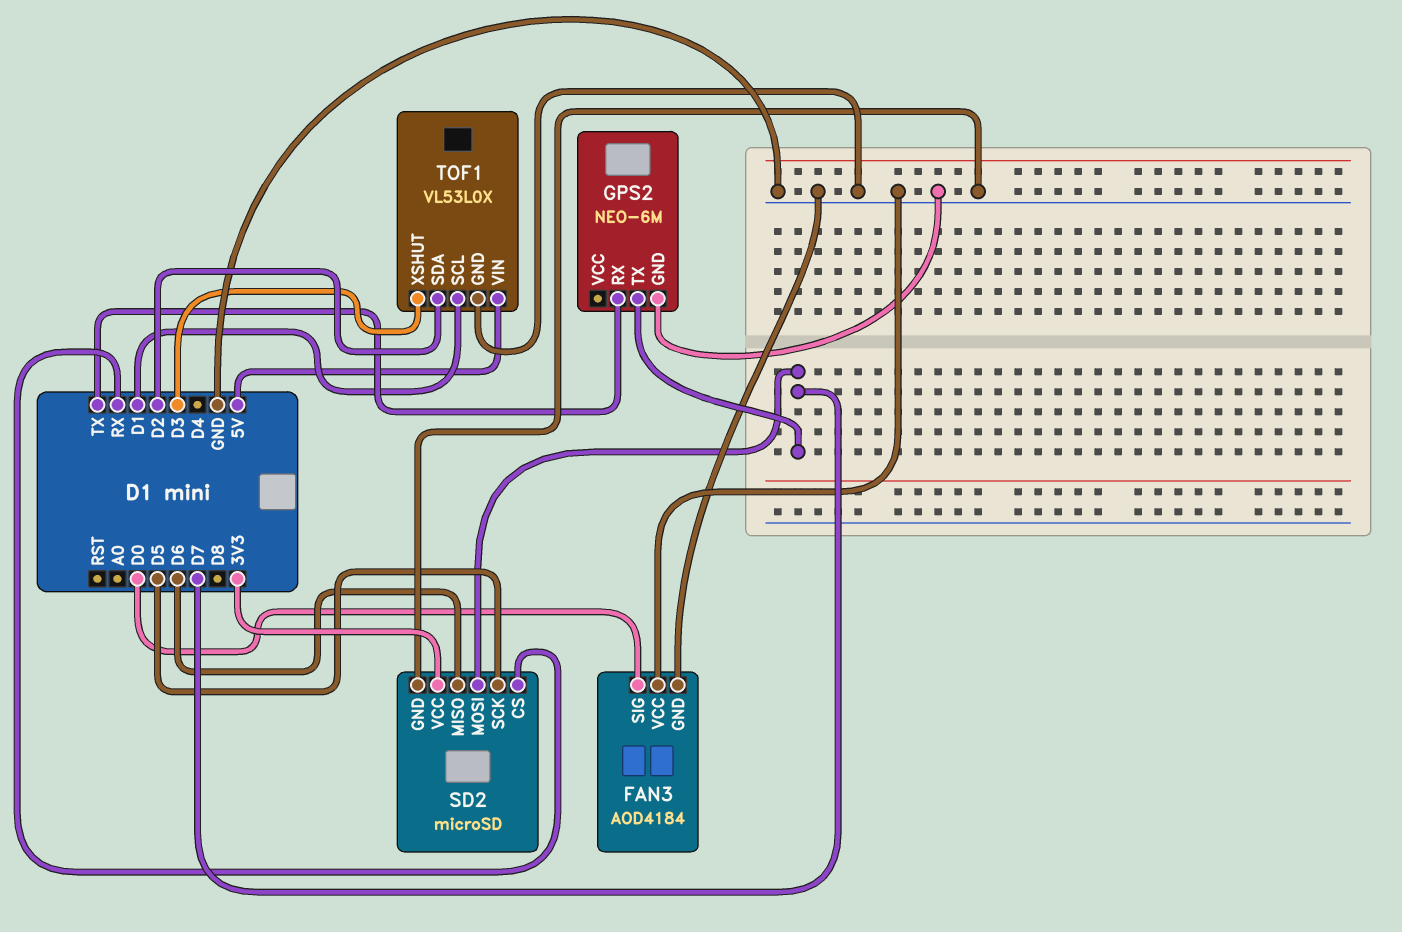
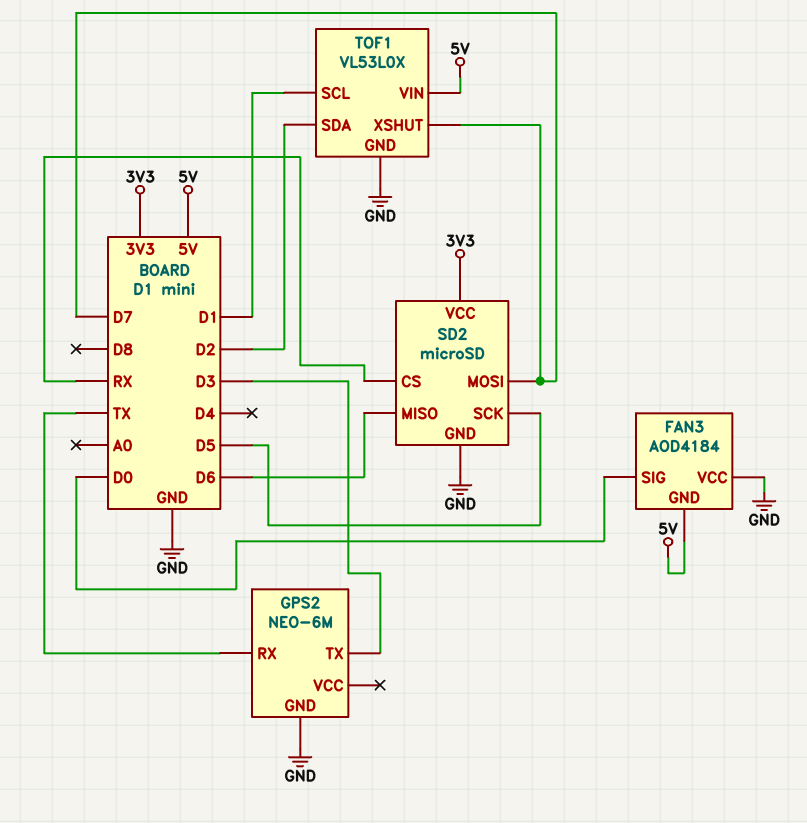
FAN3 pin GND: GND -> 5V
GPS2 pin TX: D7 -> D3
TOF1 pin XSHUT: D3 -> D7

